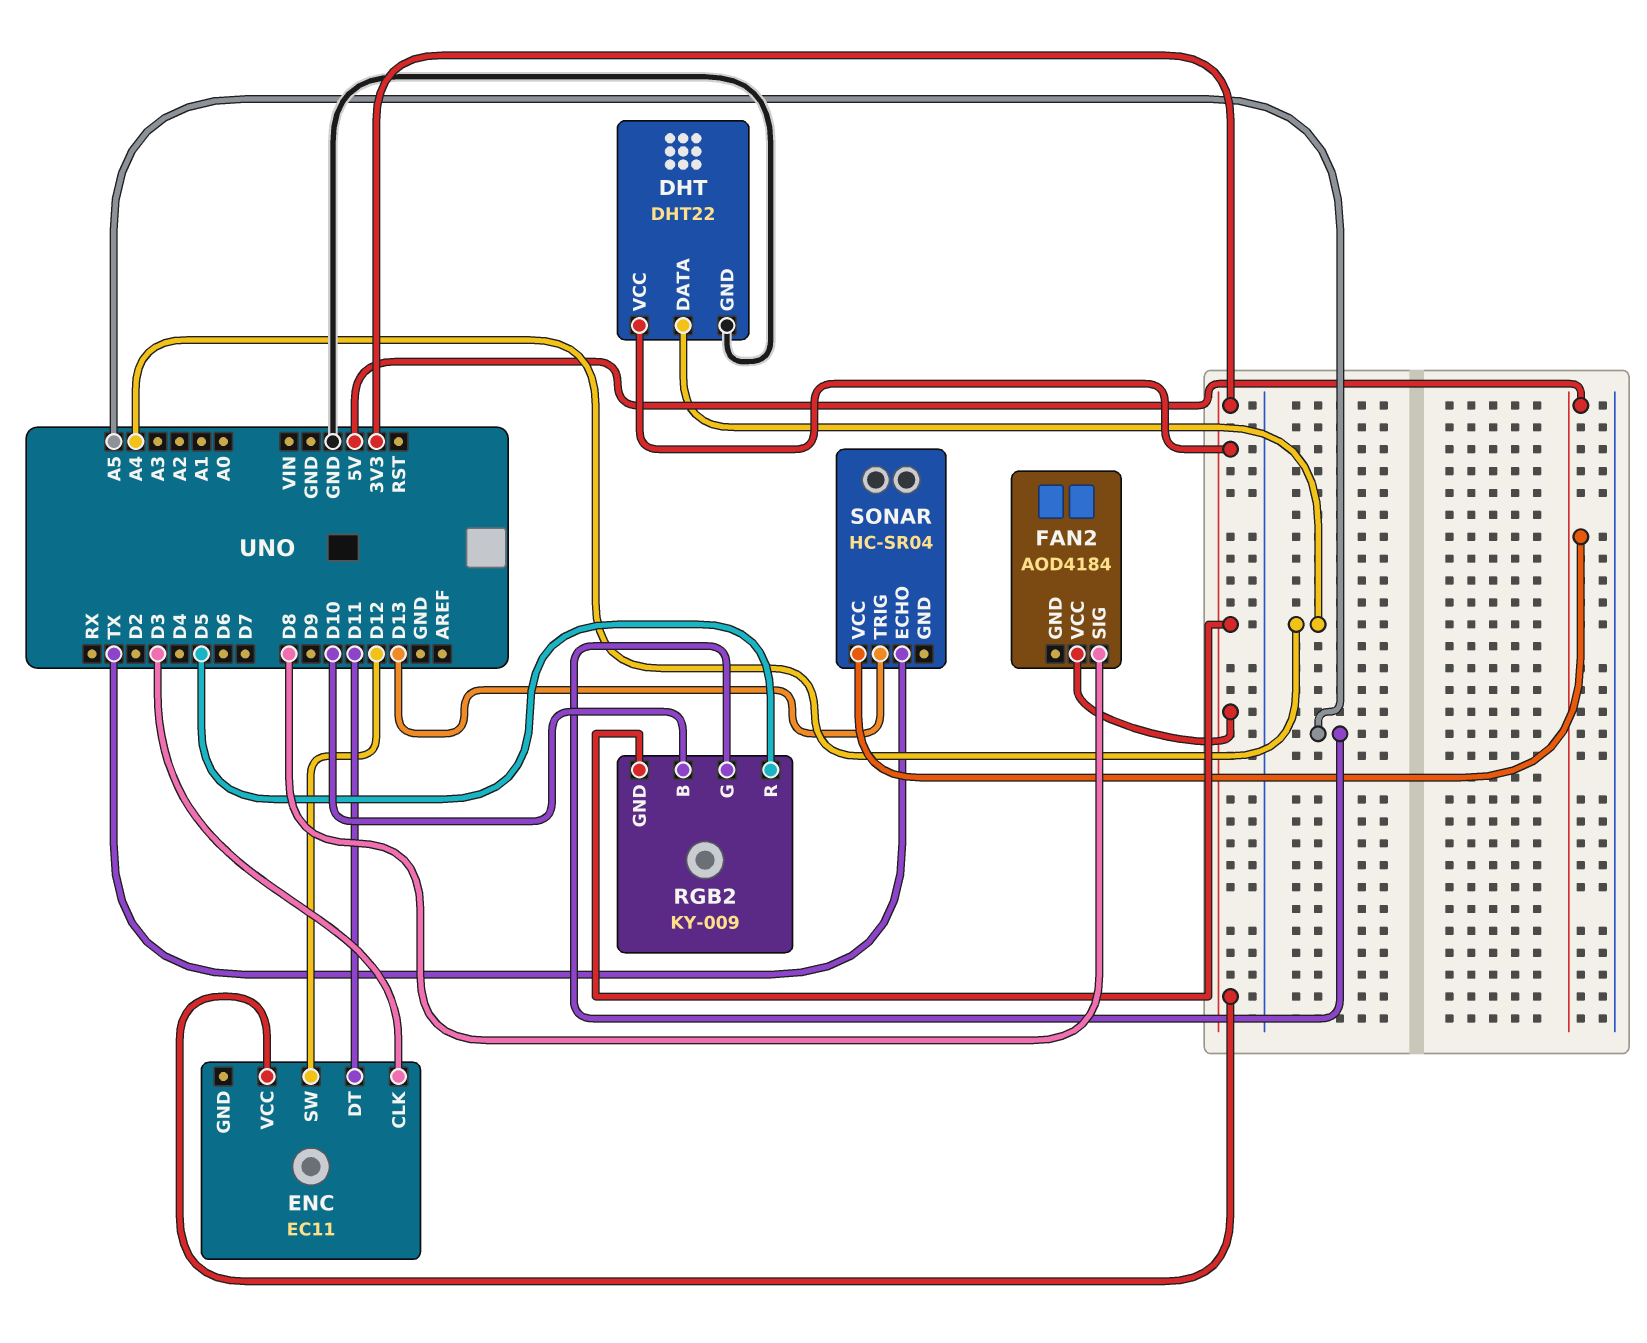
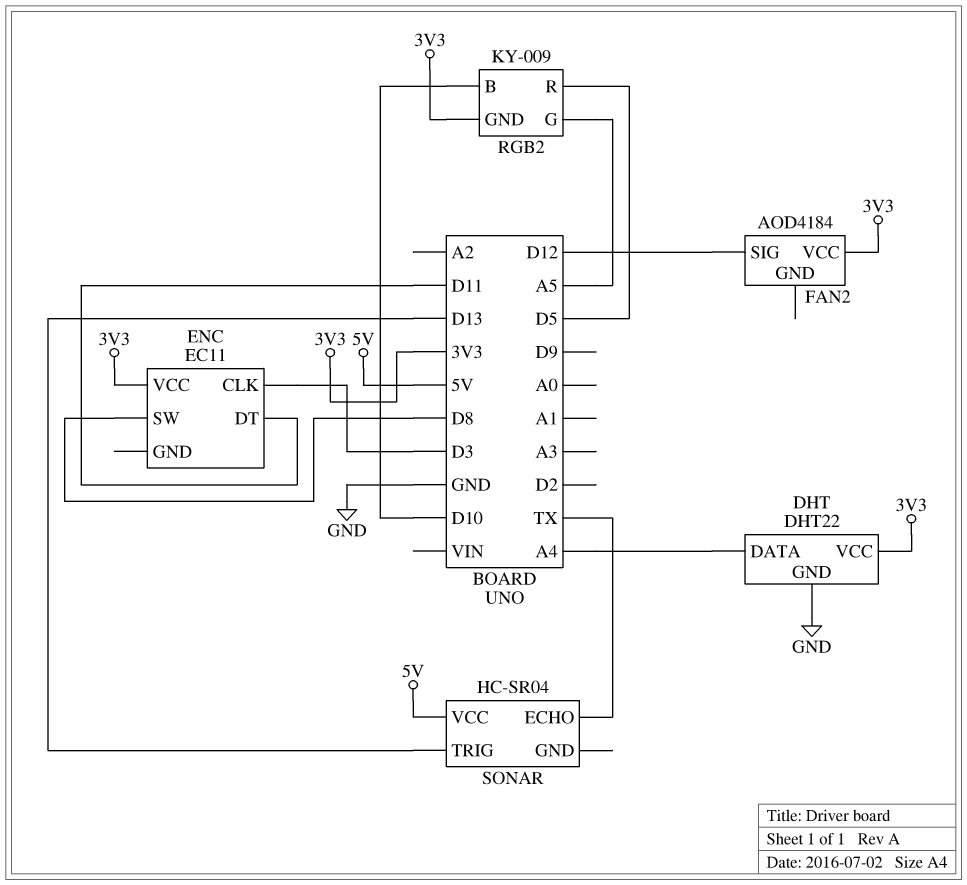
ENC pin SW: D12 -> D8
FAN2 pin SIG: D8 -> D12

